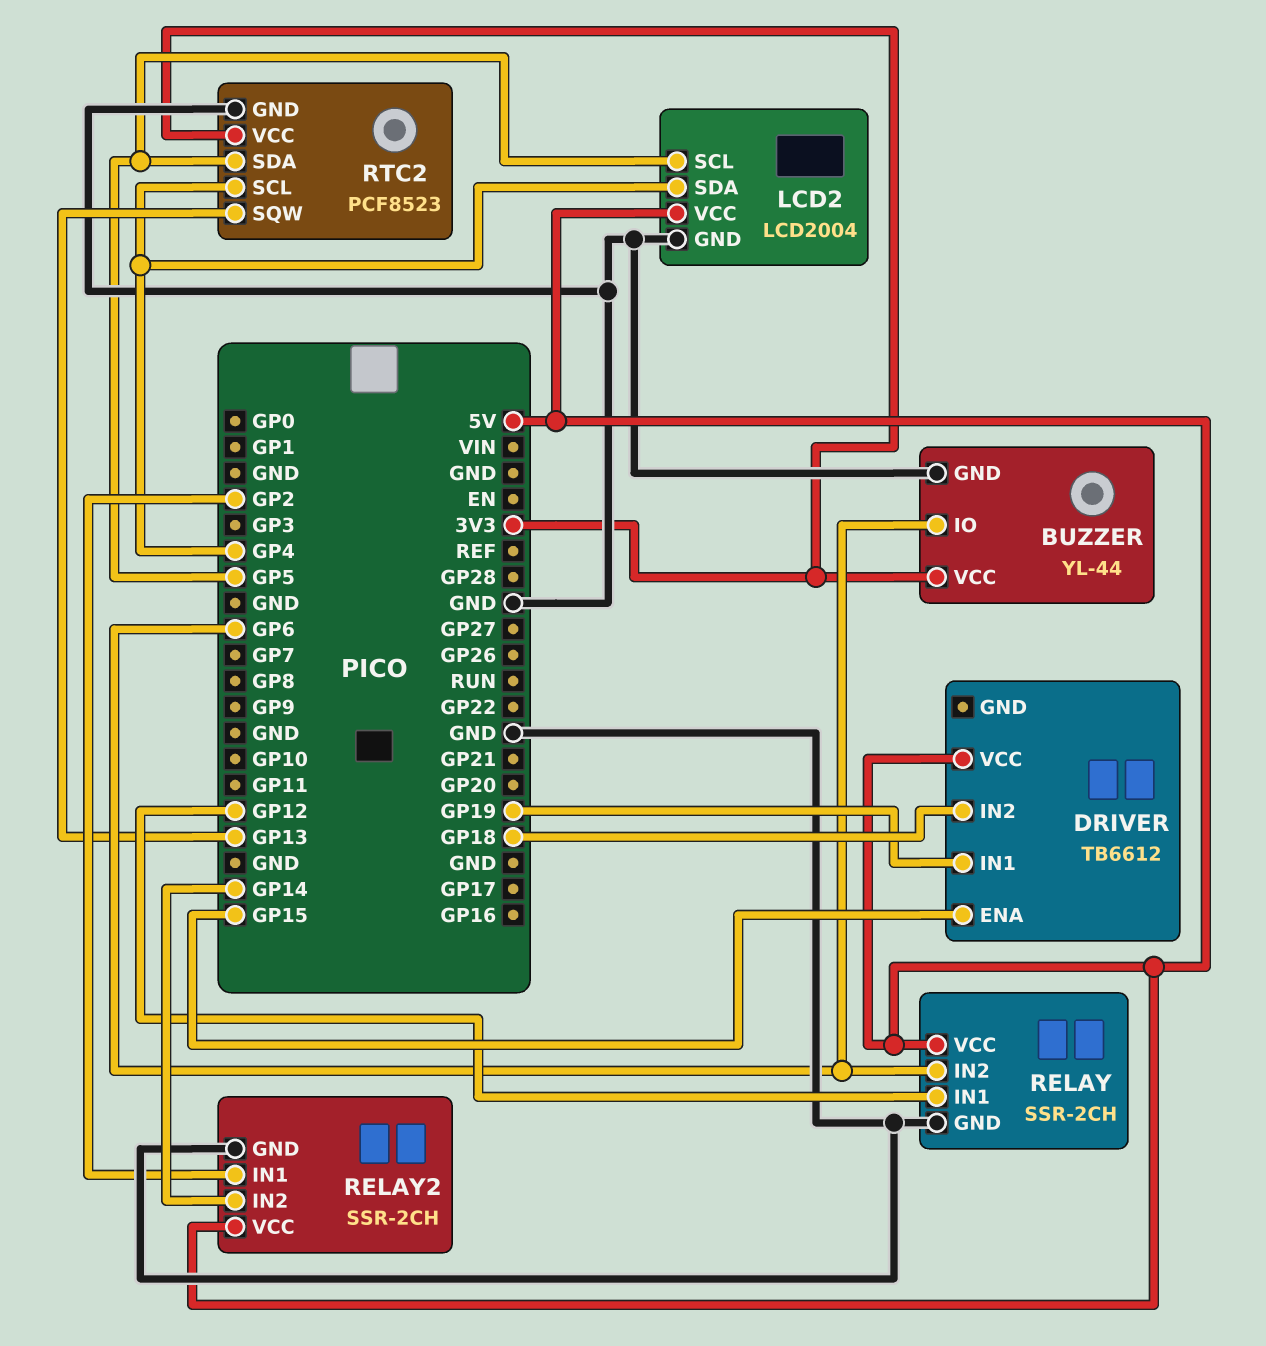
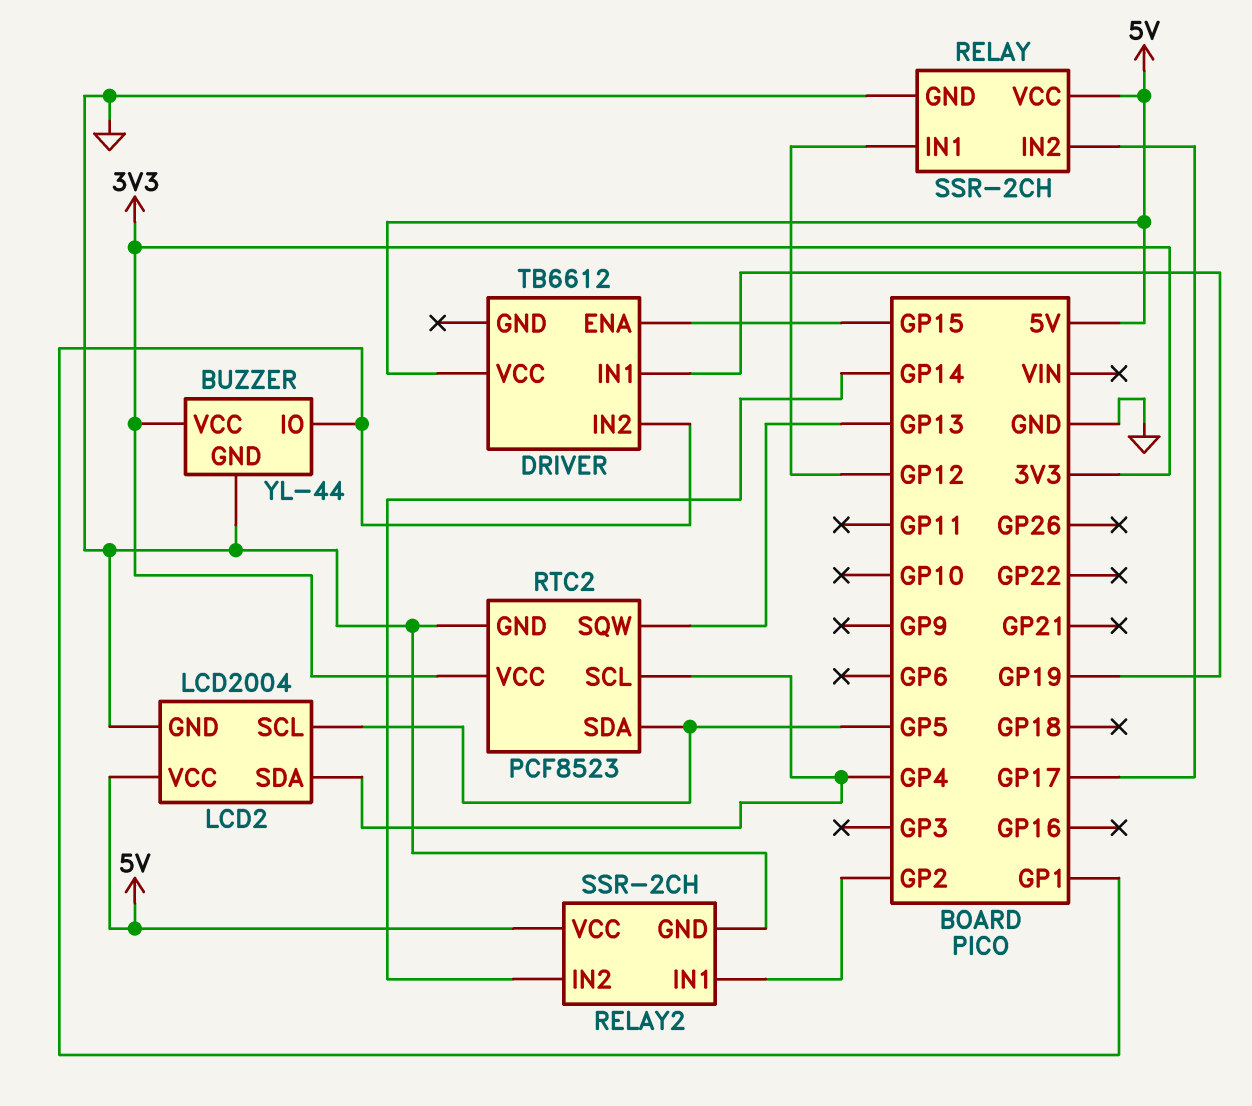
BUZZER pin IO: GP6 -> GP1
DRIVER pin IN2: GP18 -> GP1
RELAY pin IN2: GP6 -> GP17

